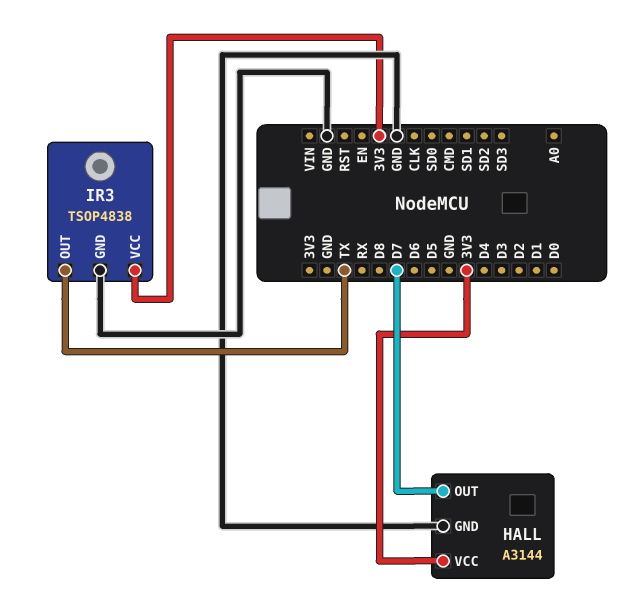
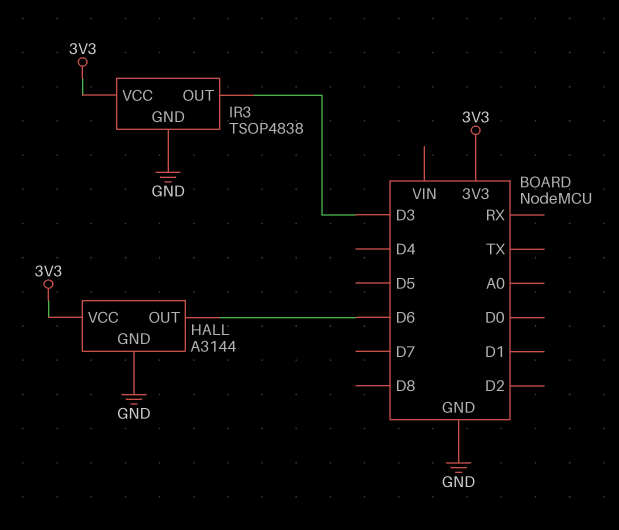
HALL pin OUT: D7 -> D6
IR3 pin OUT: TX -> D3

